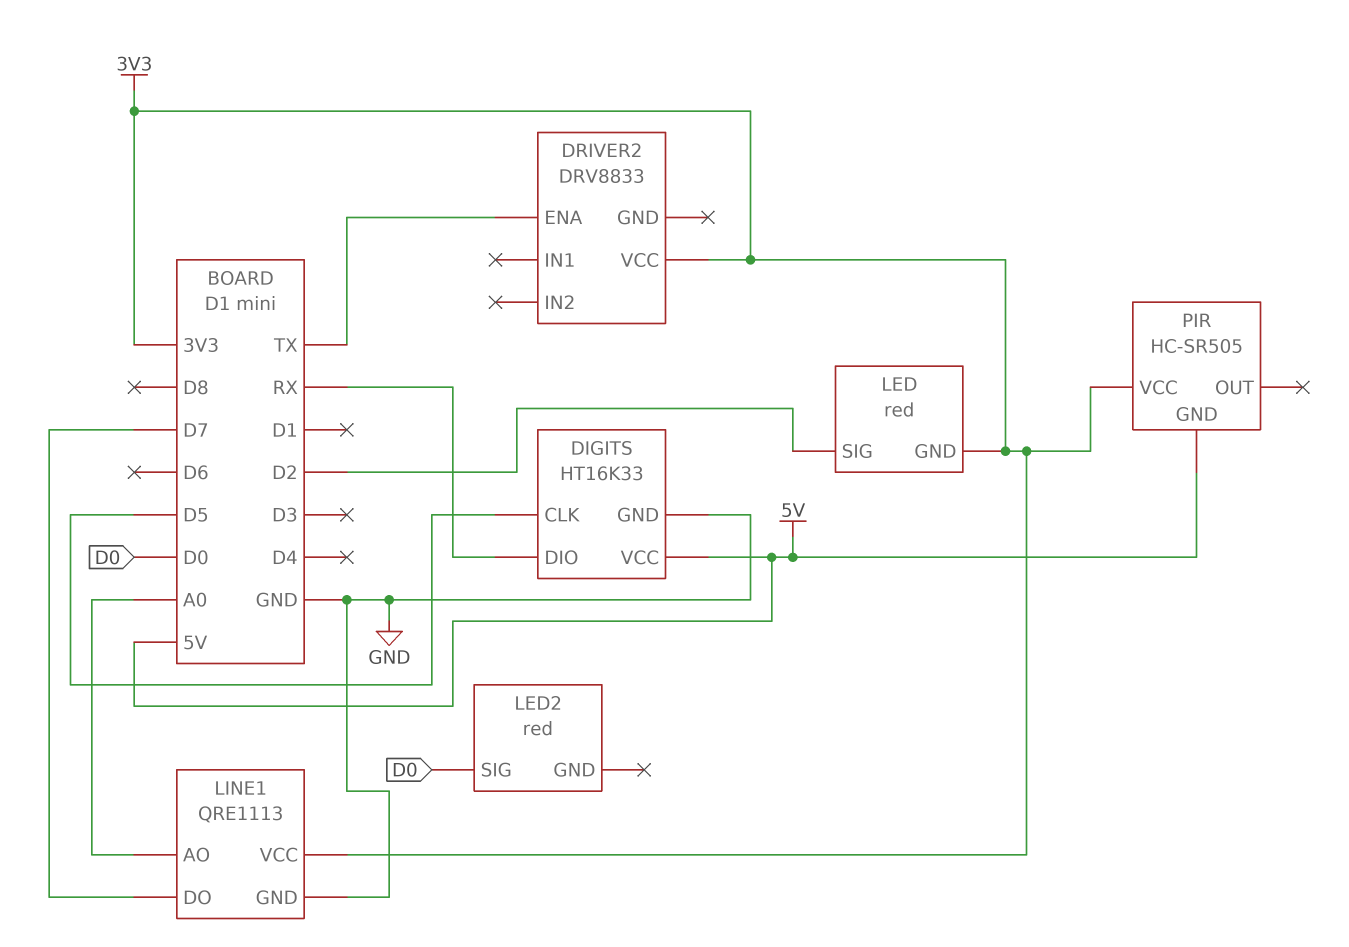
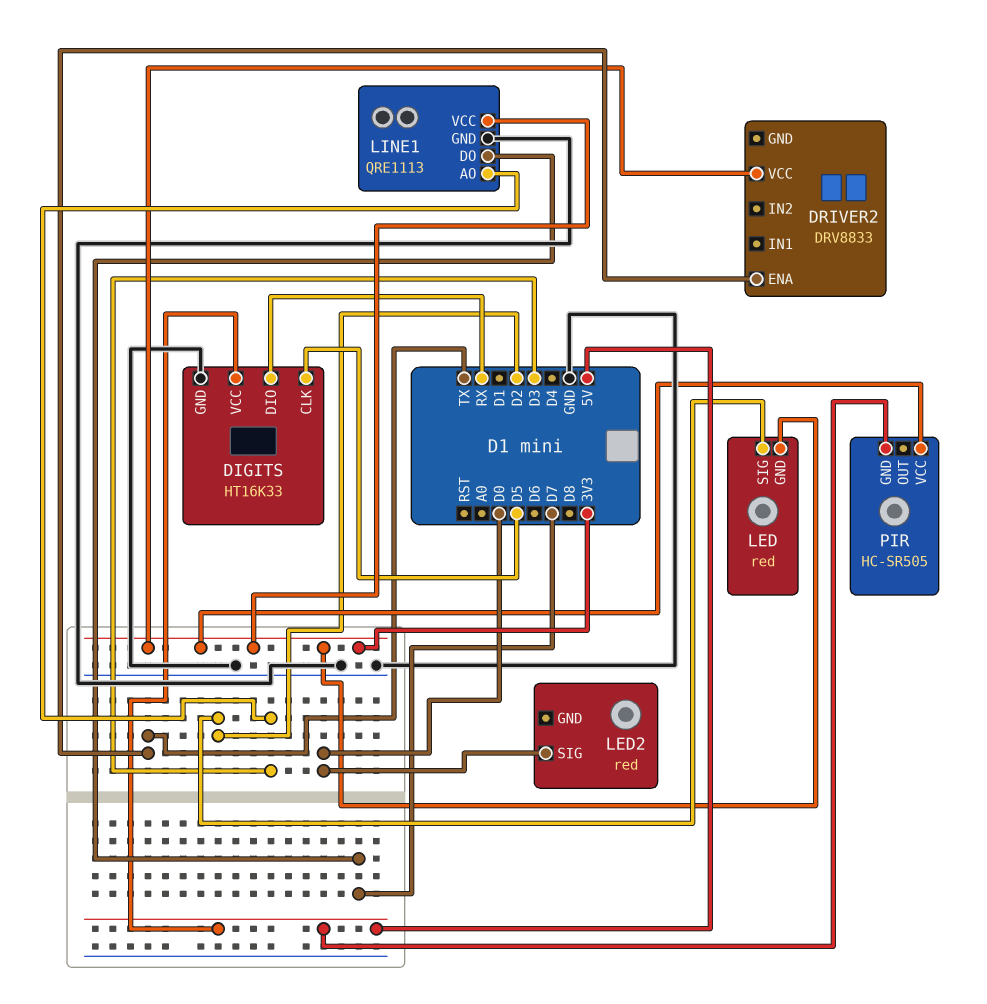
LINE1 pin AO: A0 -> D3

